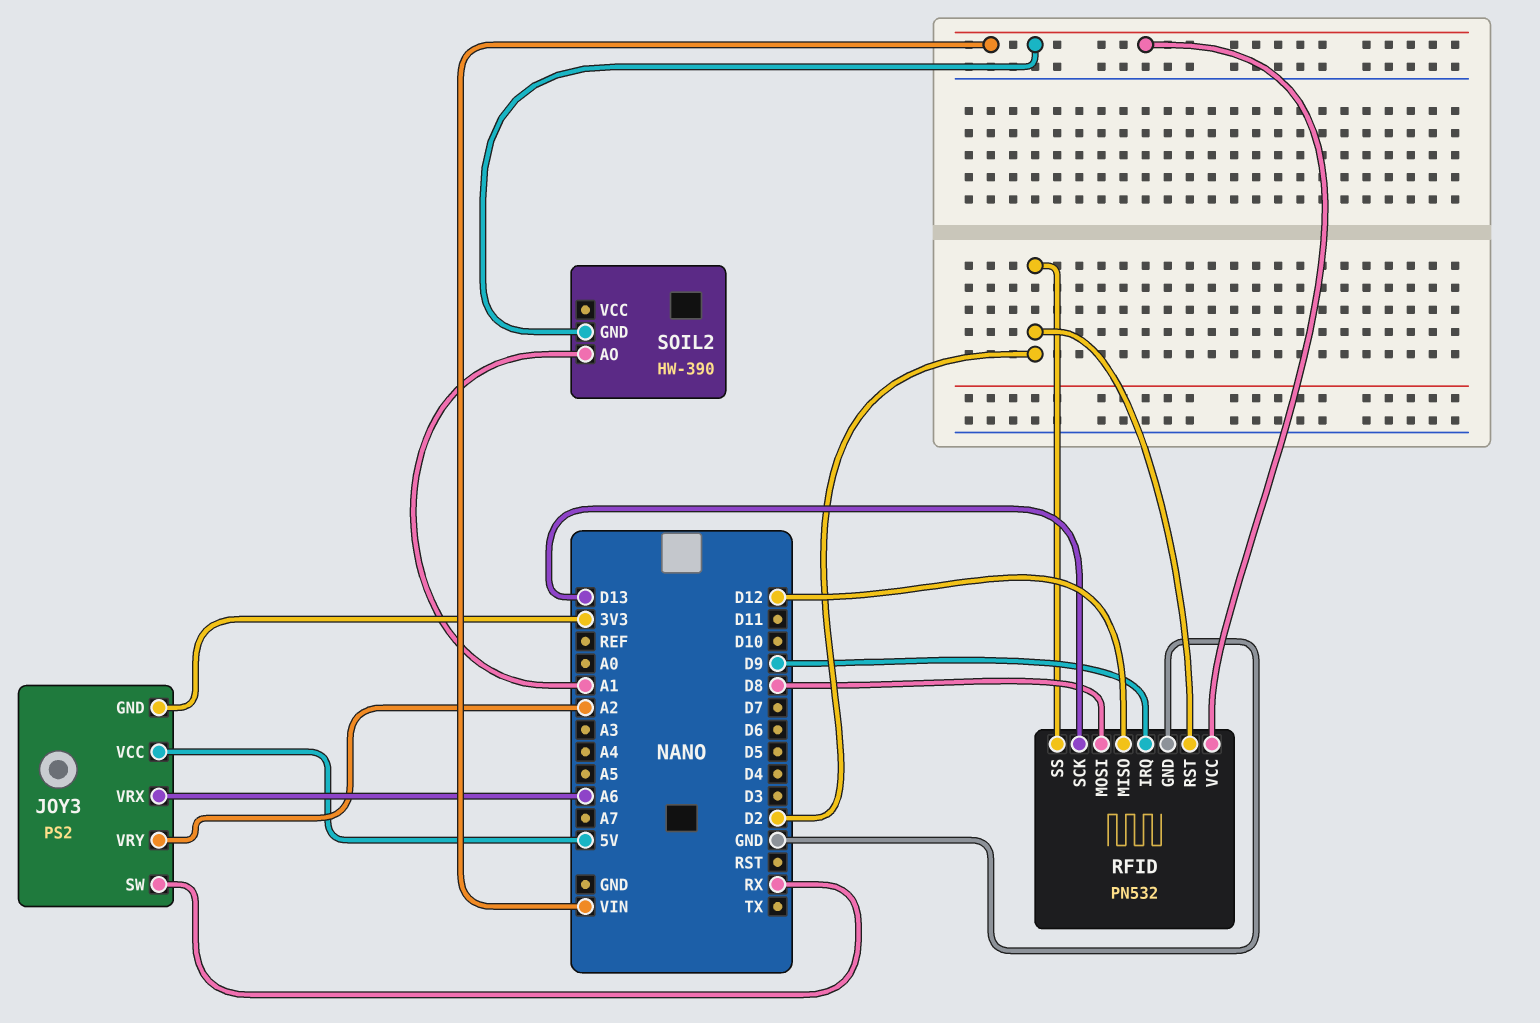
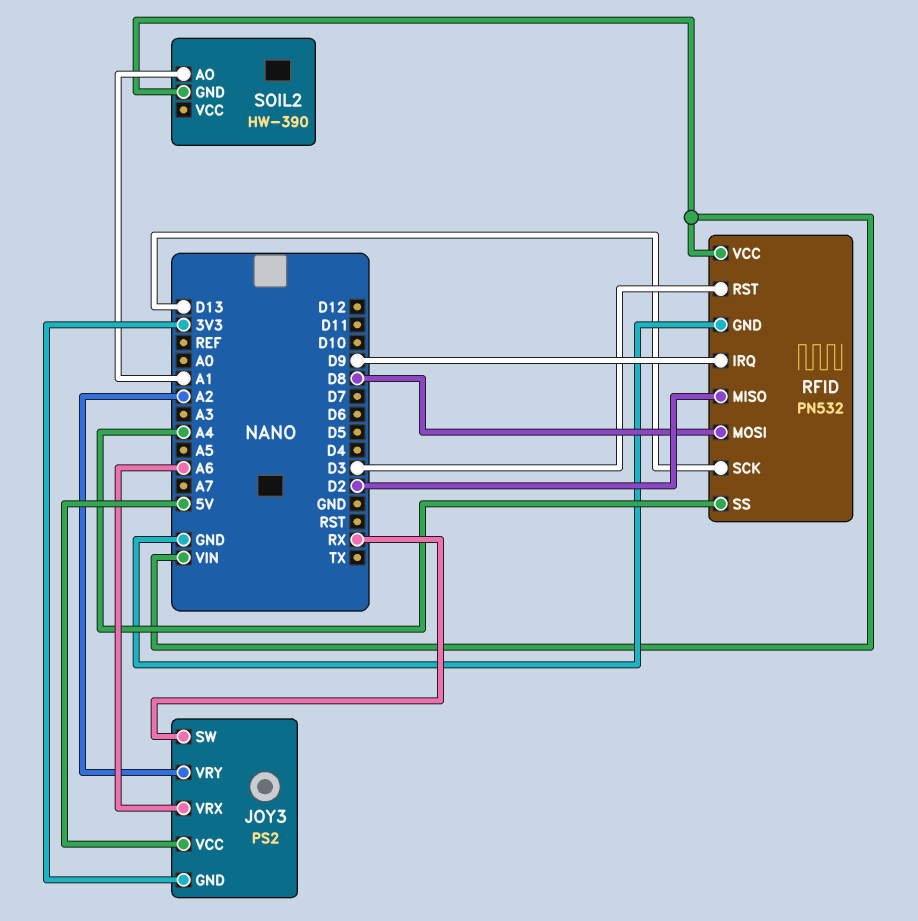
RFID pin MISO: D12 -> D2
RFID pin RST: D2 -> D3
RFID pin SS: D2 -> A4

